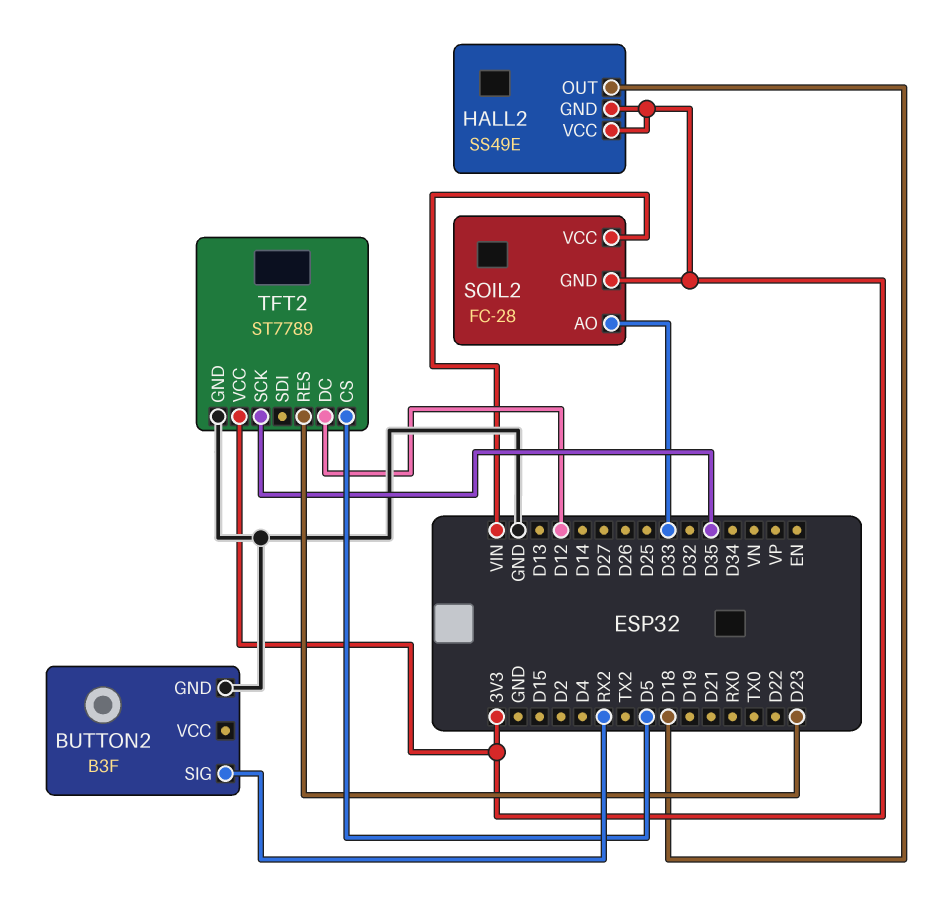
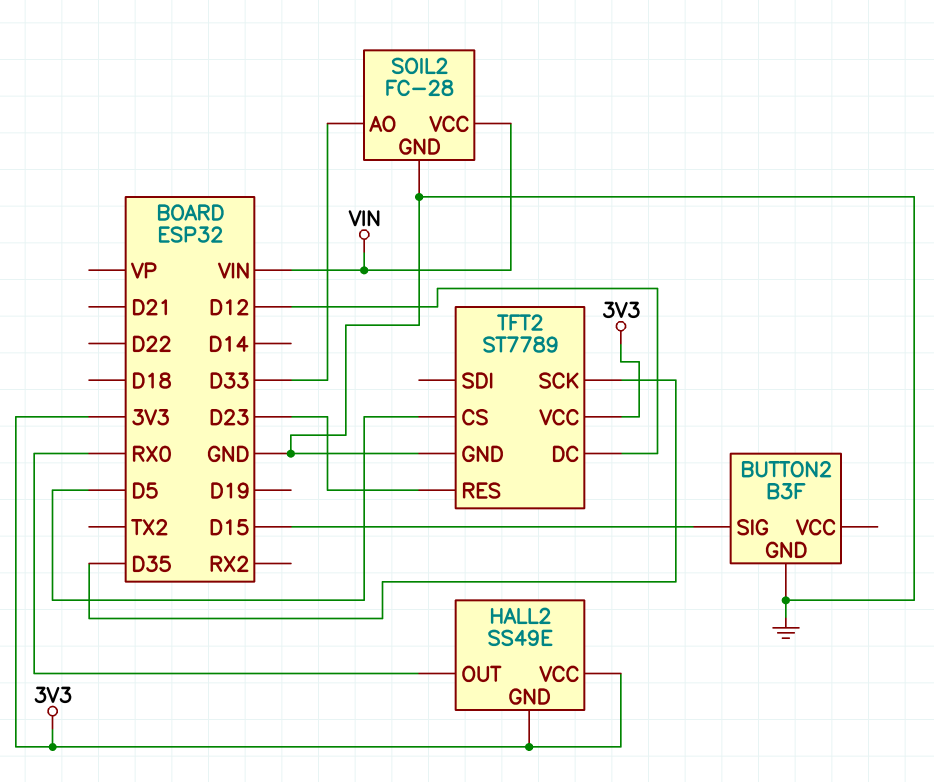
BUTTON2 pin SIG: RX2 -> D15
HALL2 pin OUT: D18 -> RX0
SOIL2 pin GND: 3V3 -> GND

